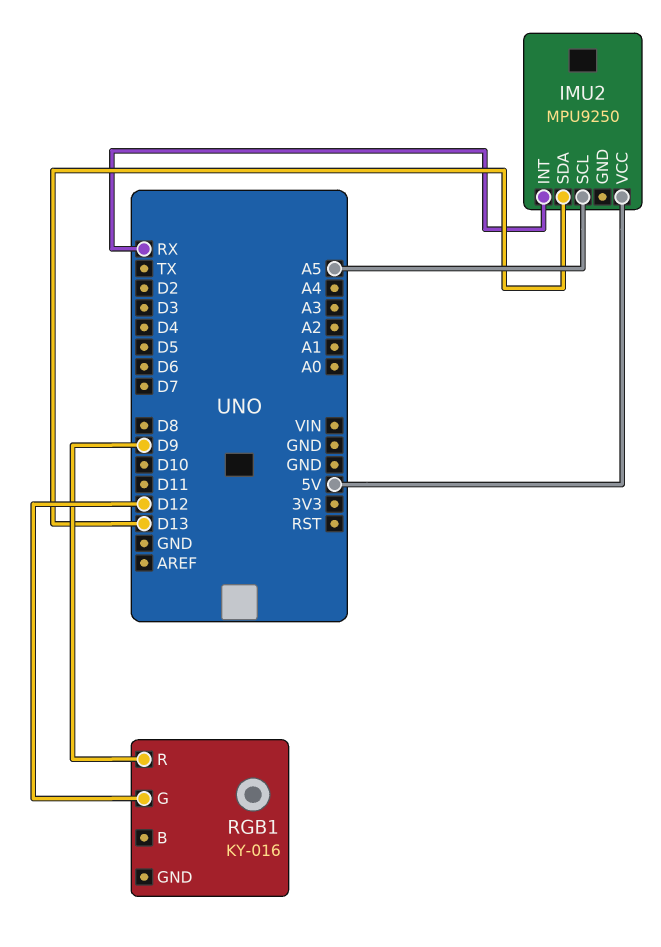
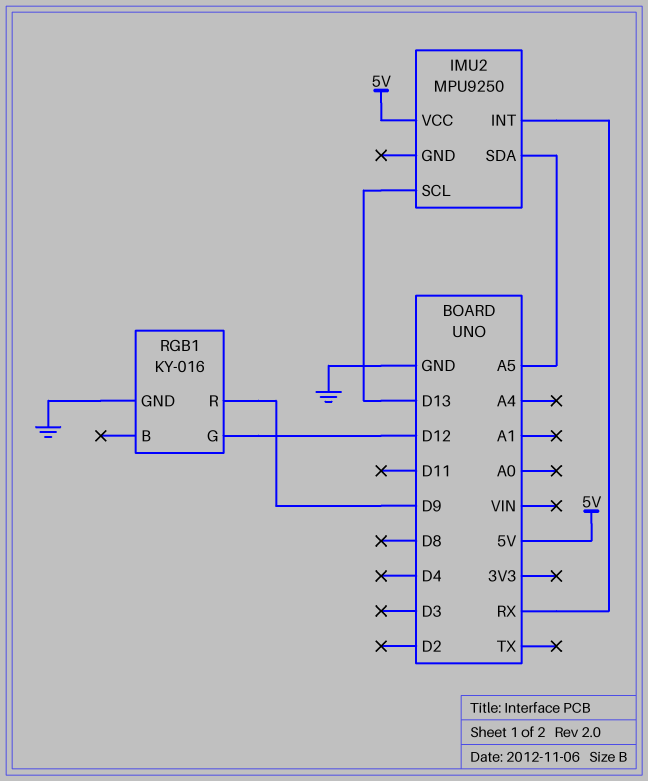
IMU2 pin SCL: A5 -> D13
IMU2 pin SDA: D13 -> A5
RGB1 pin GND: none -> GND

